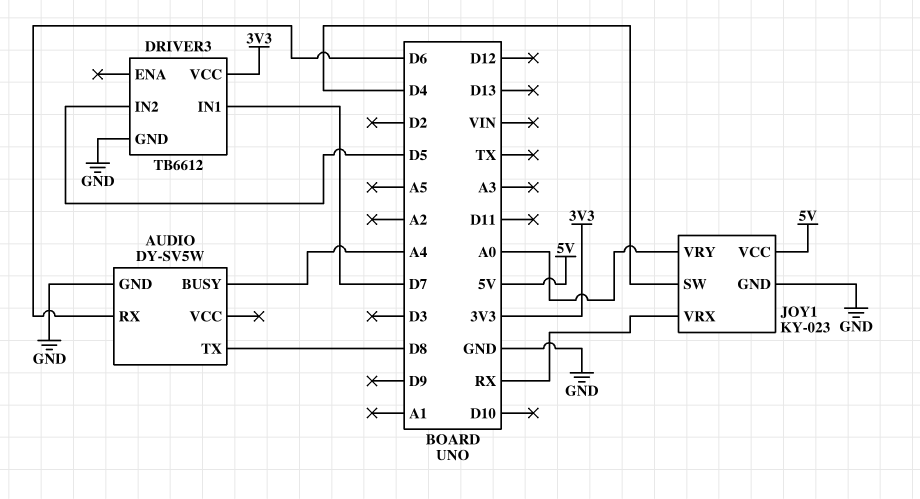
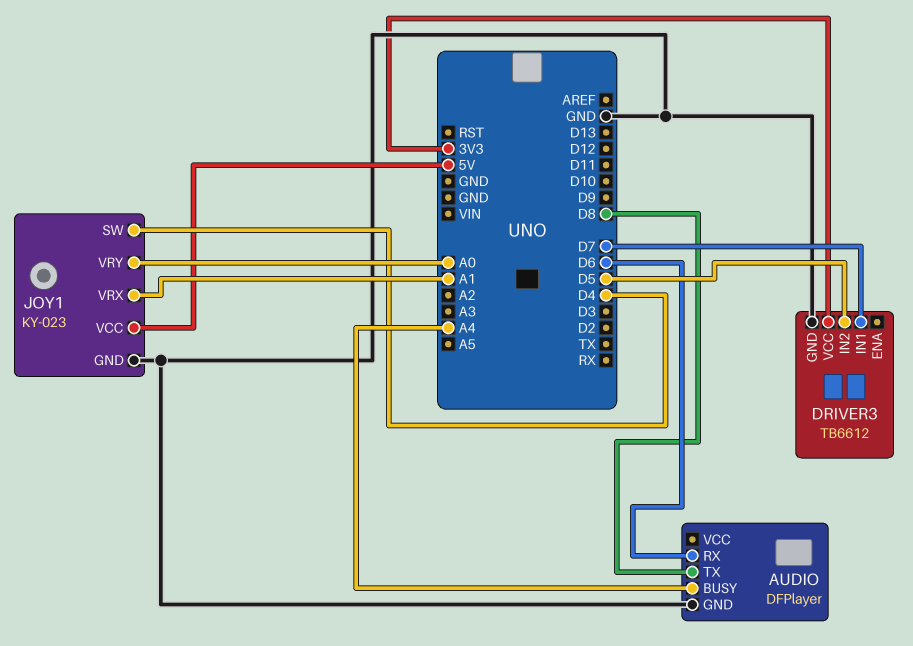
AUDIO: DY-SV5W -> DFPlayer
JOY1 pin VRX: RX -> A1

